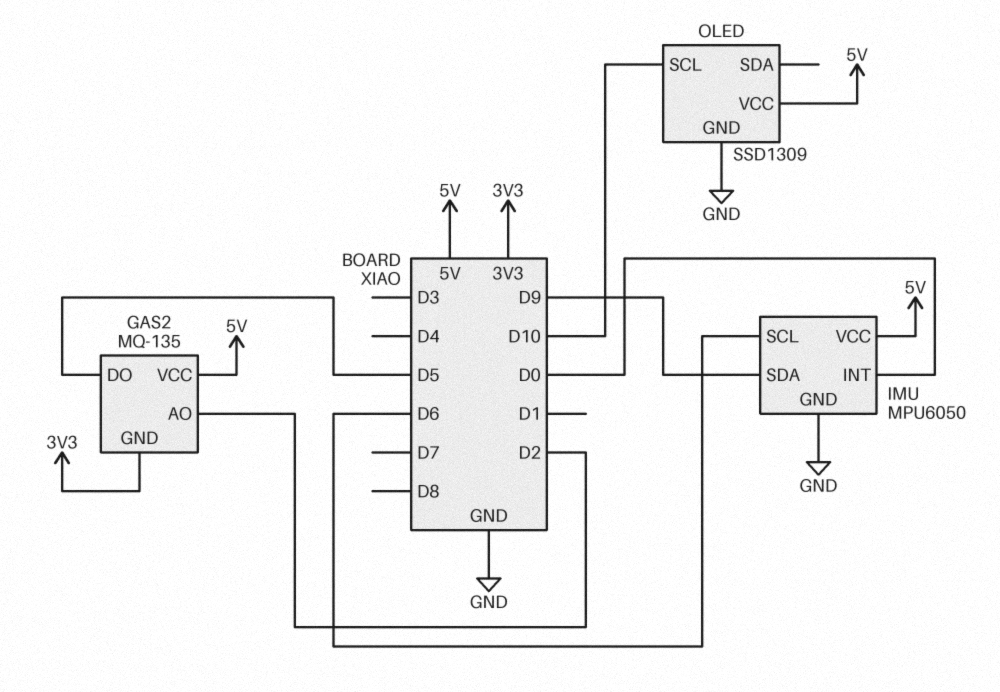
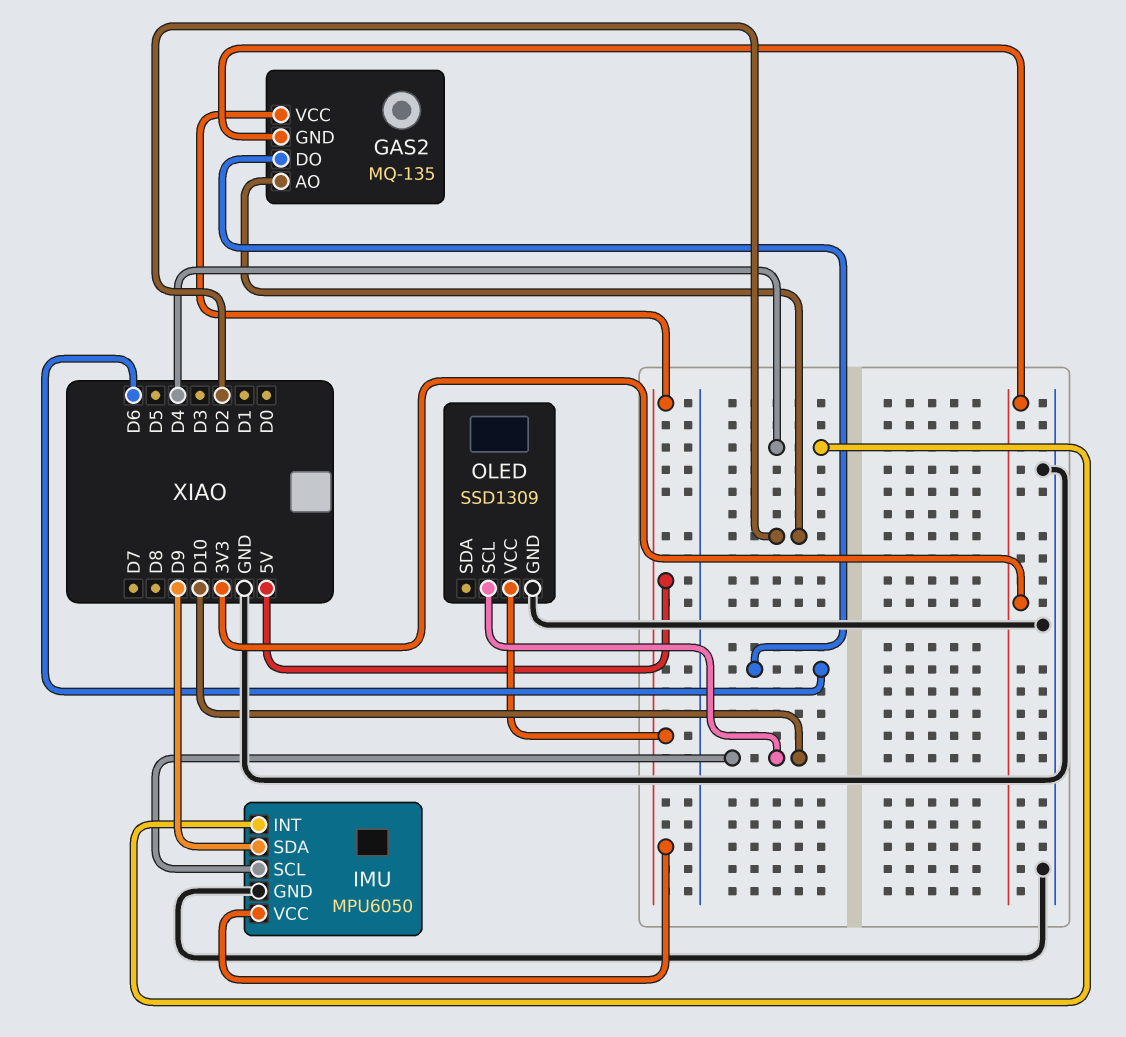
GAS2 pin DO: D5 -> D6
IMU pin INT: D0 -> D4
IMU pin SCL: D6 -> D10

